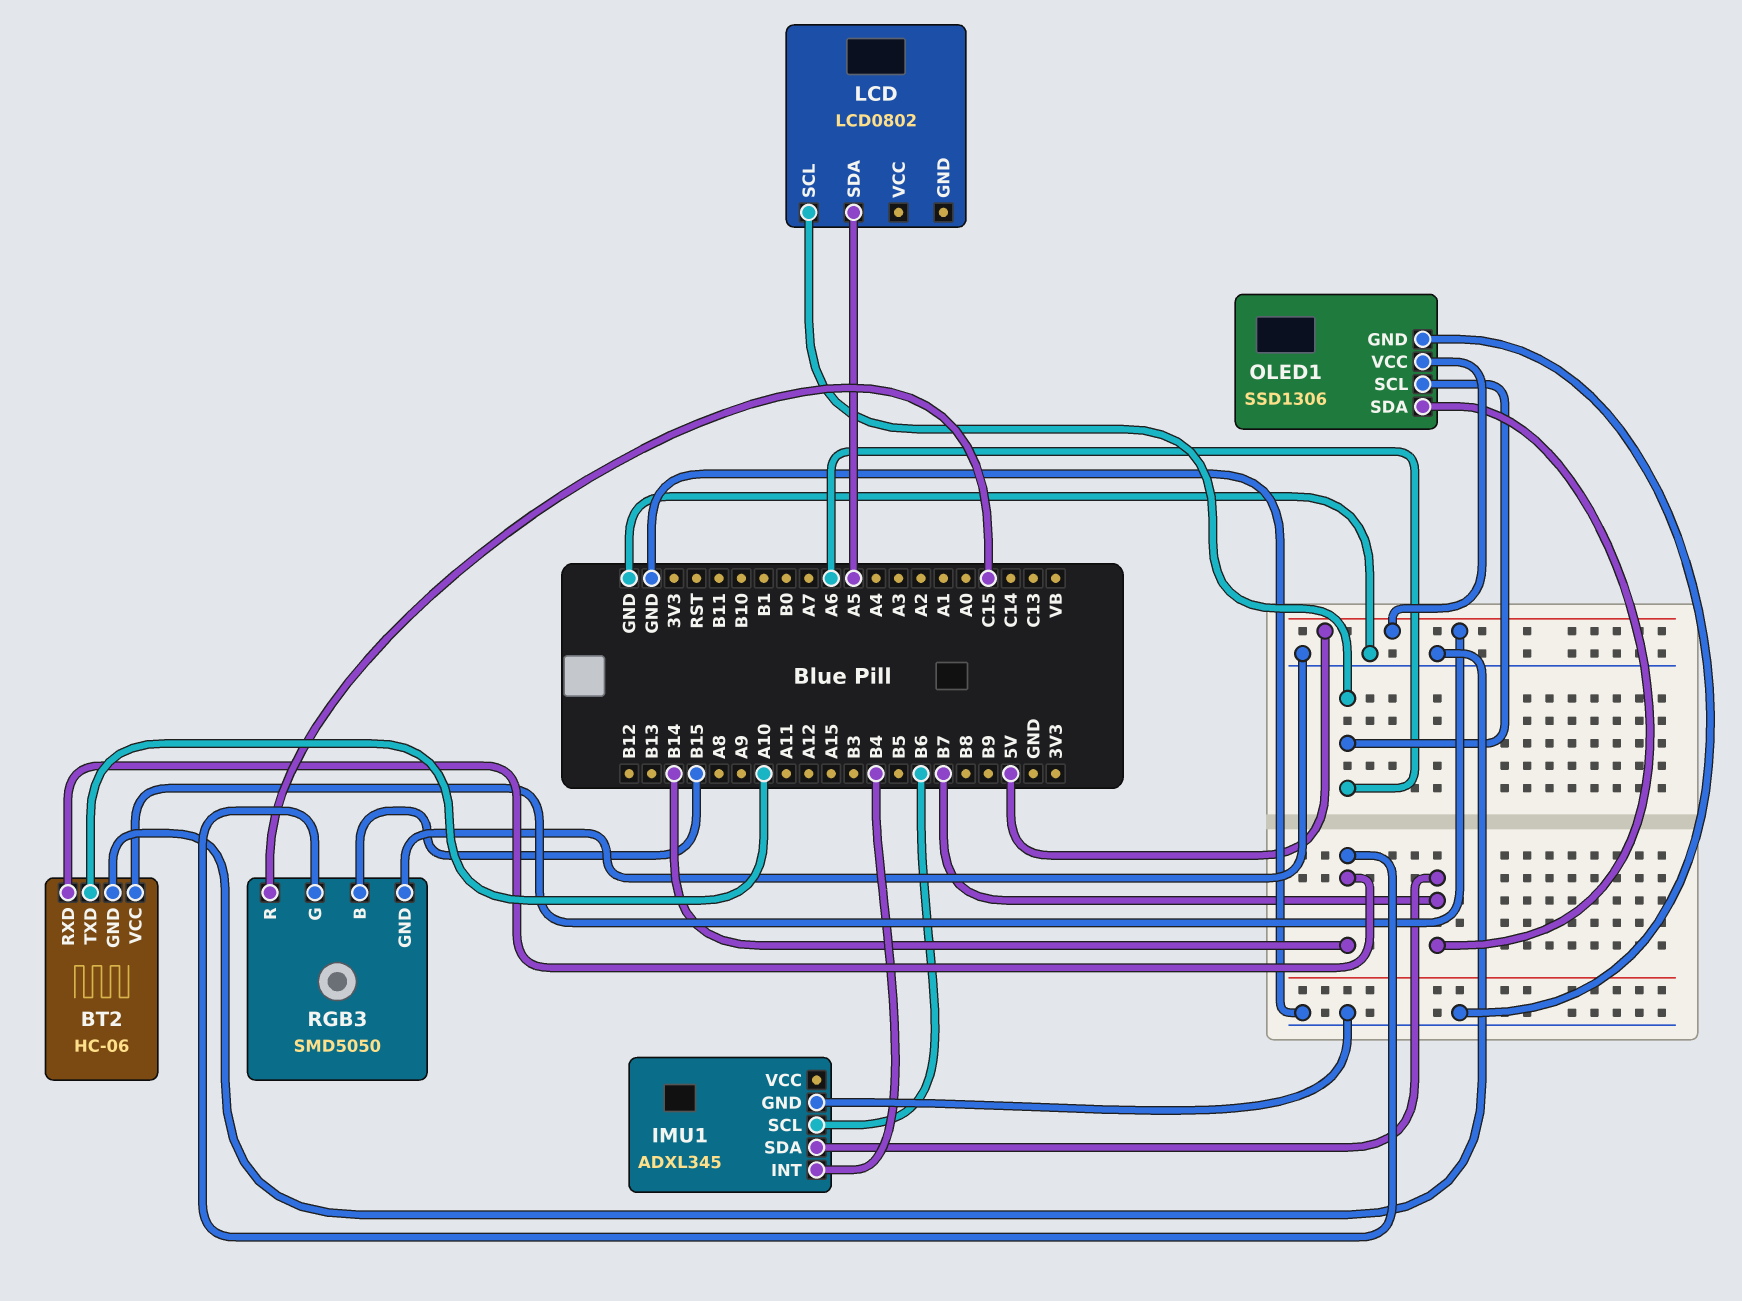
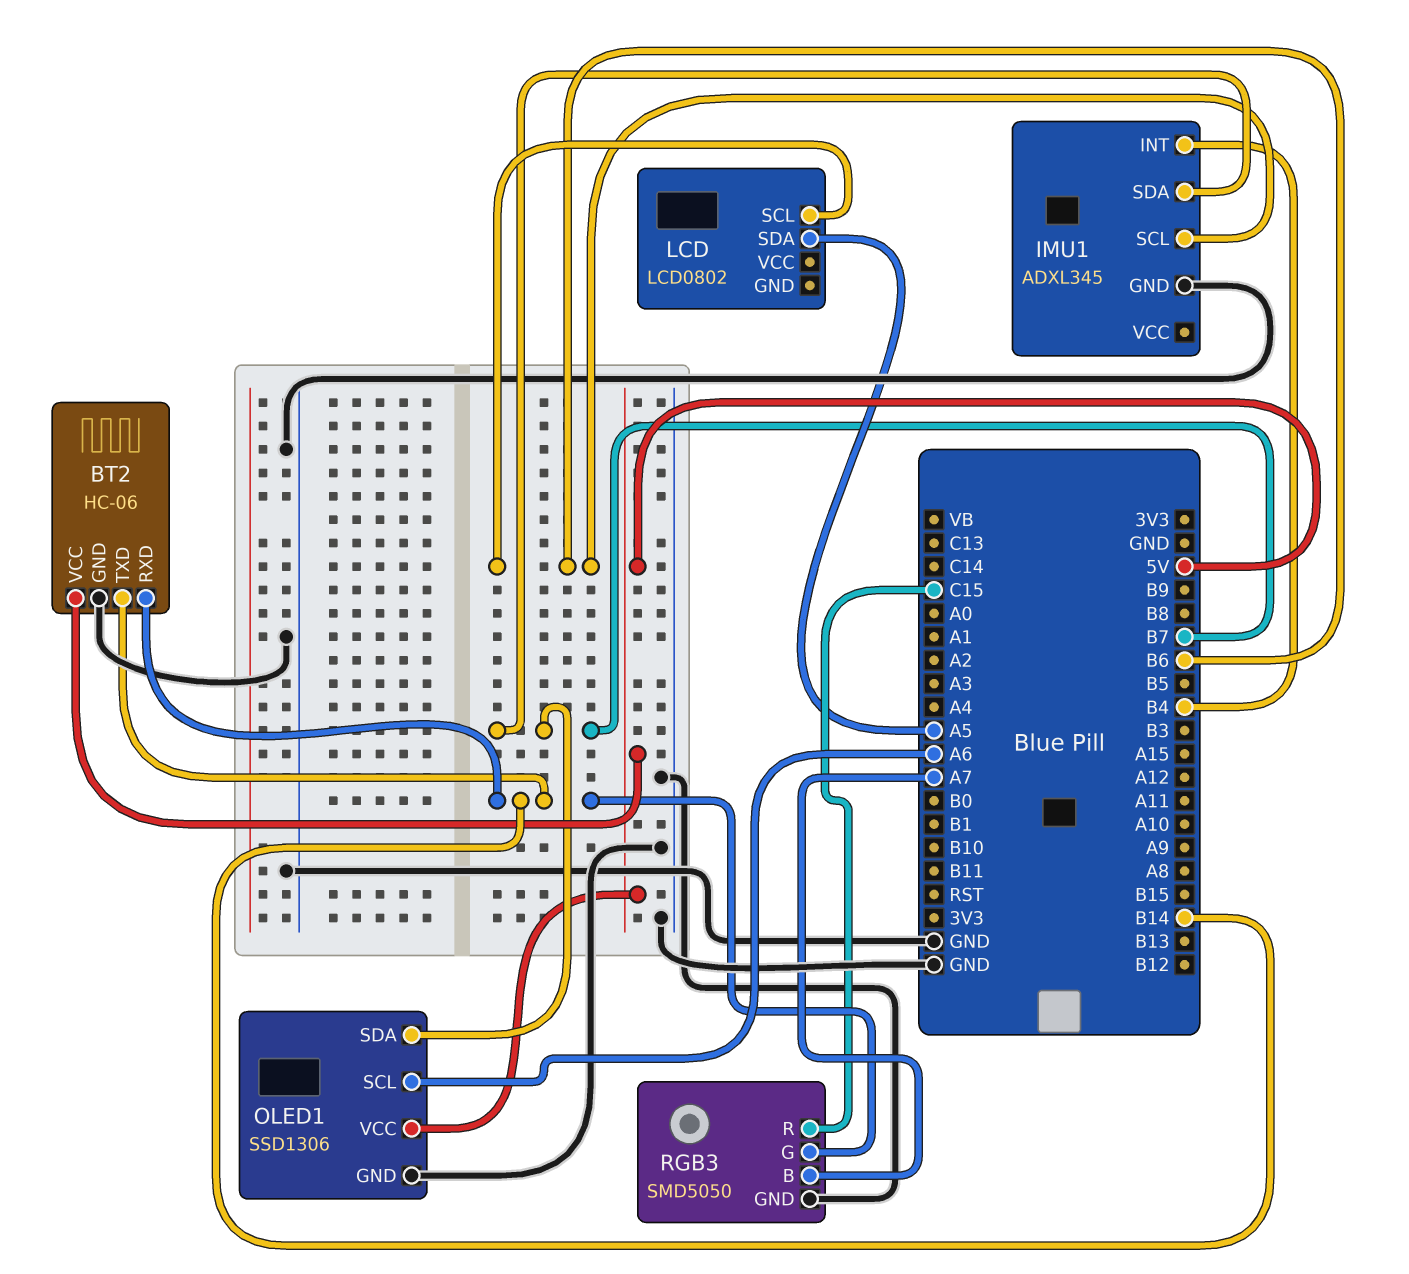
BT2 pin TXD: A10 -> B14
LCD pin SCL: A6 -> B6
RGB3 pin B: B15 -> A7

